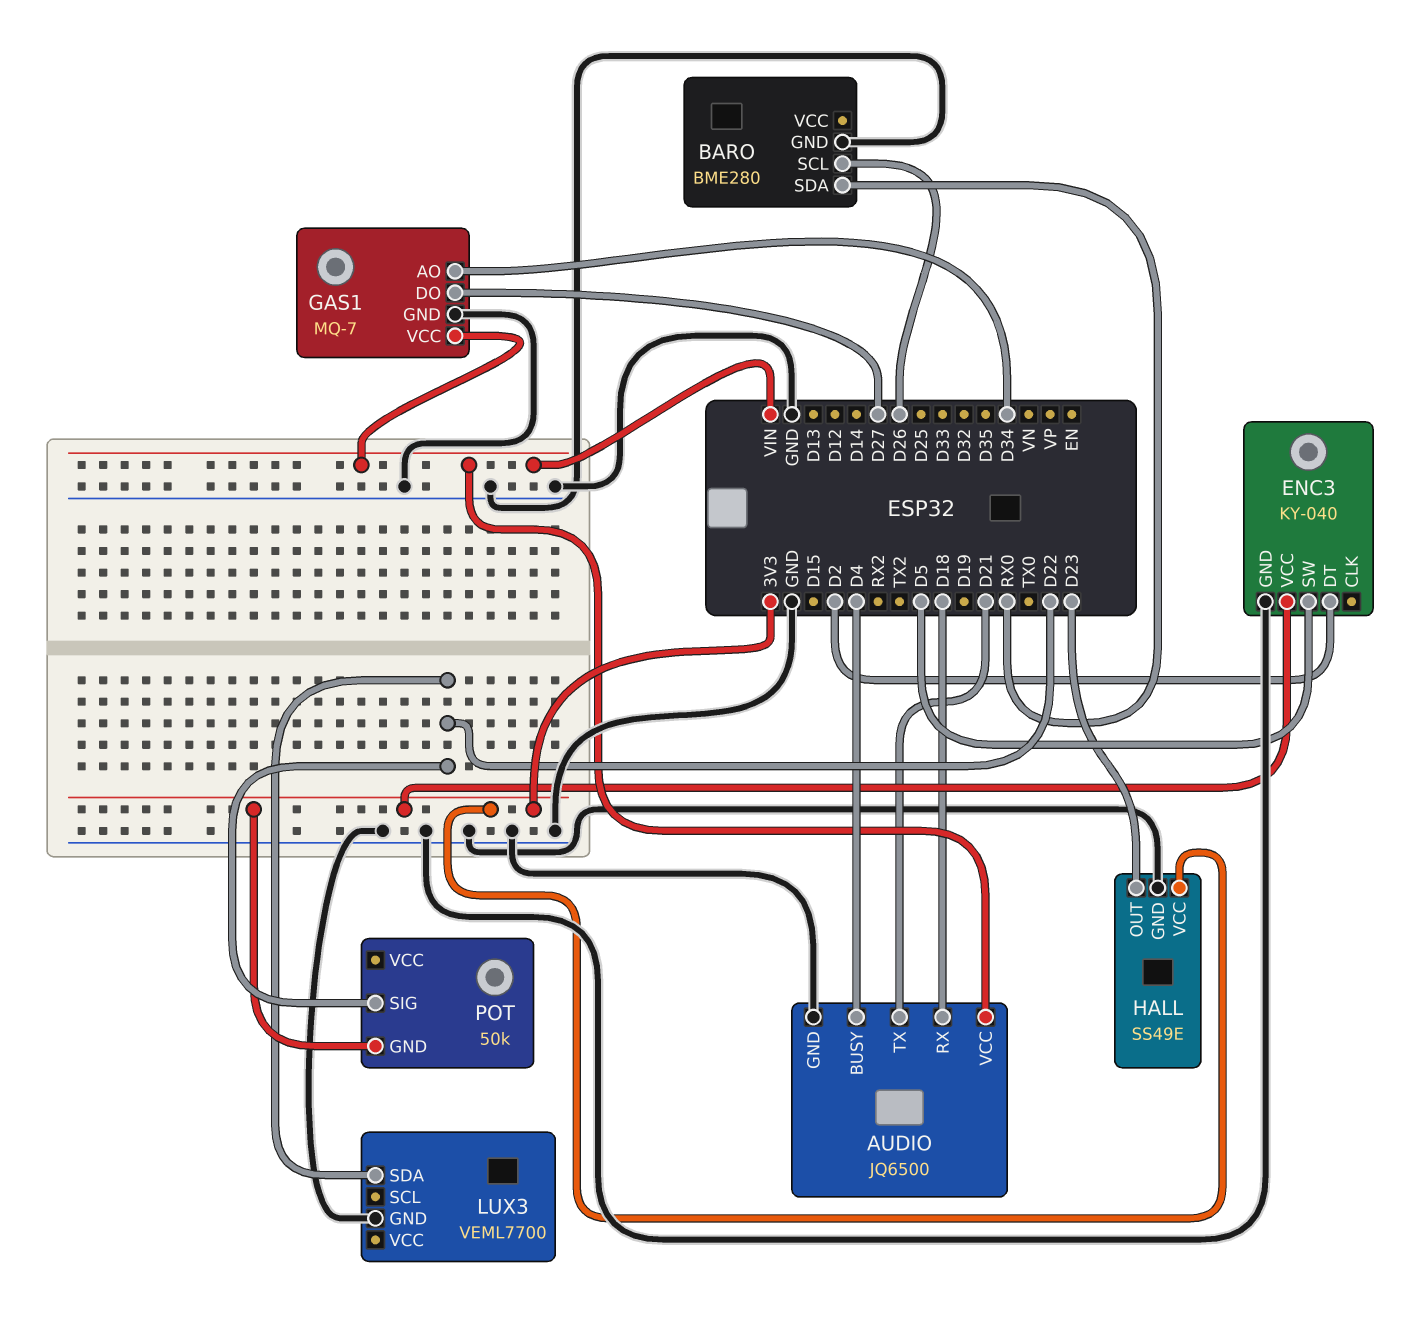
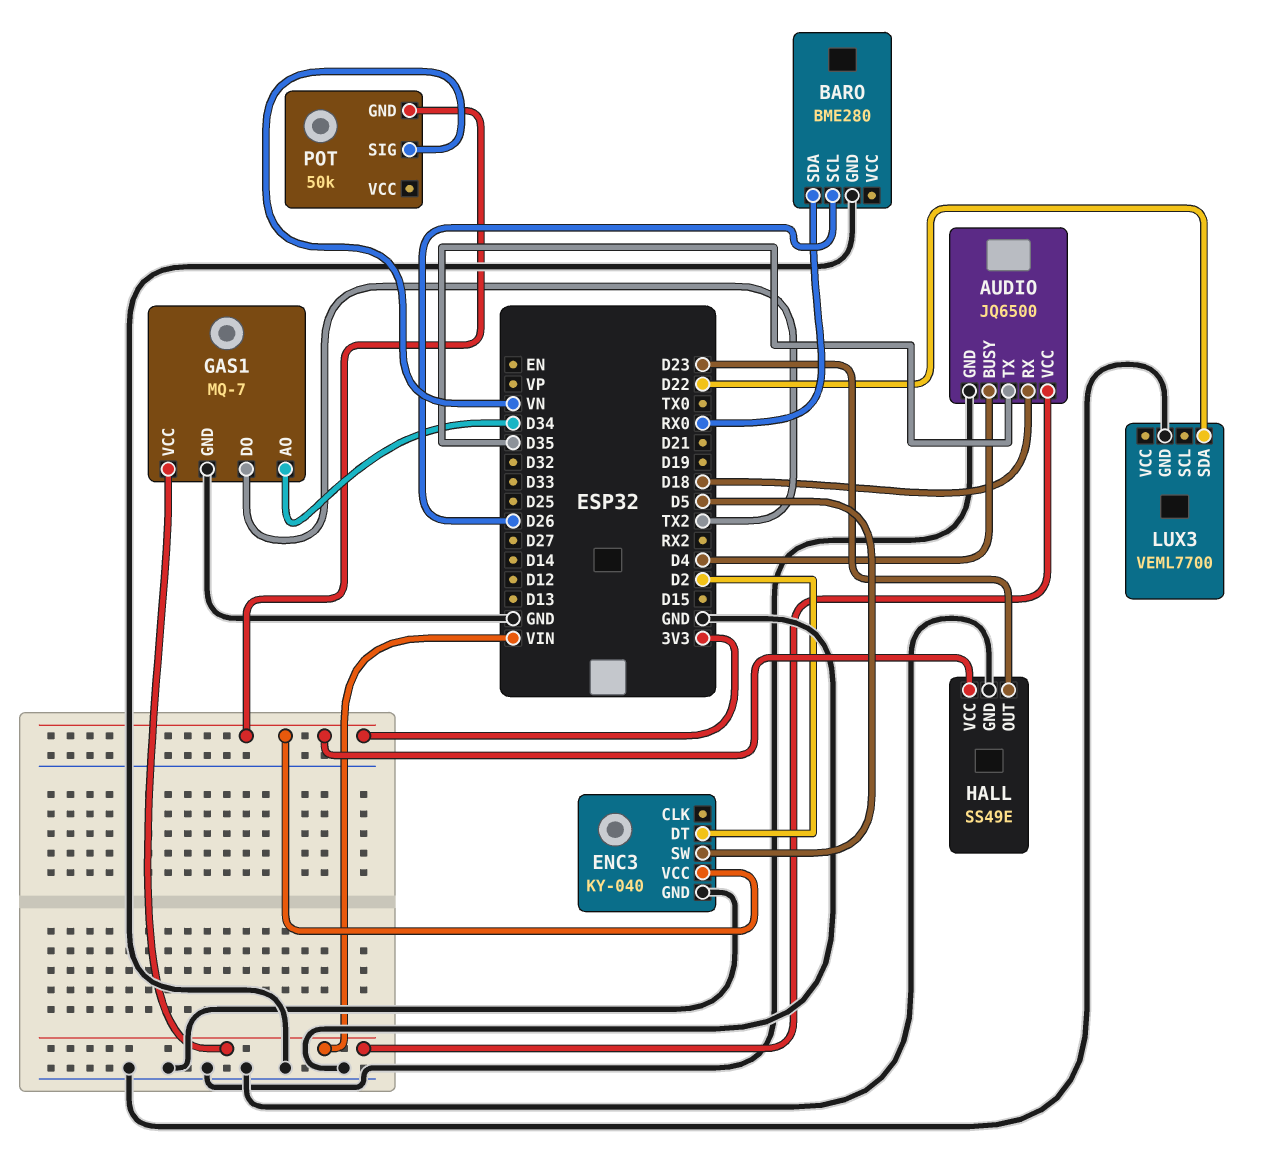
AUDIO pin TX: D21 -> D35
GAS1 pin DO: D27 -> TX2
POT pin SIG: D22 -> VN

